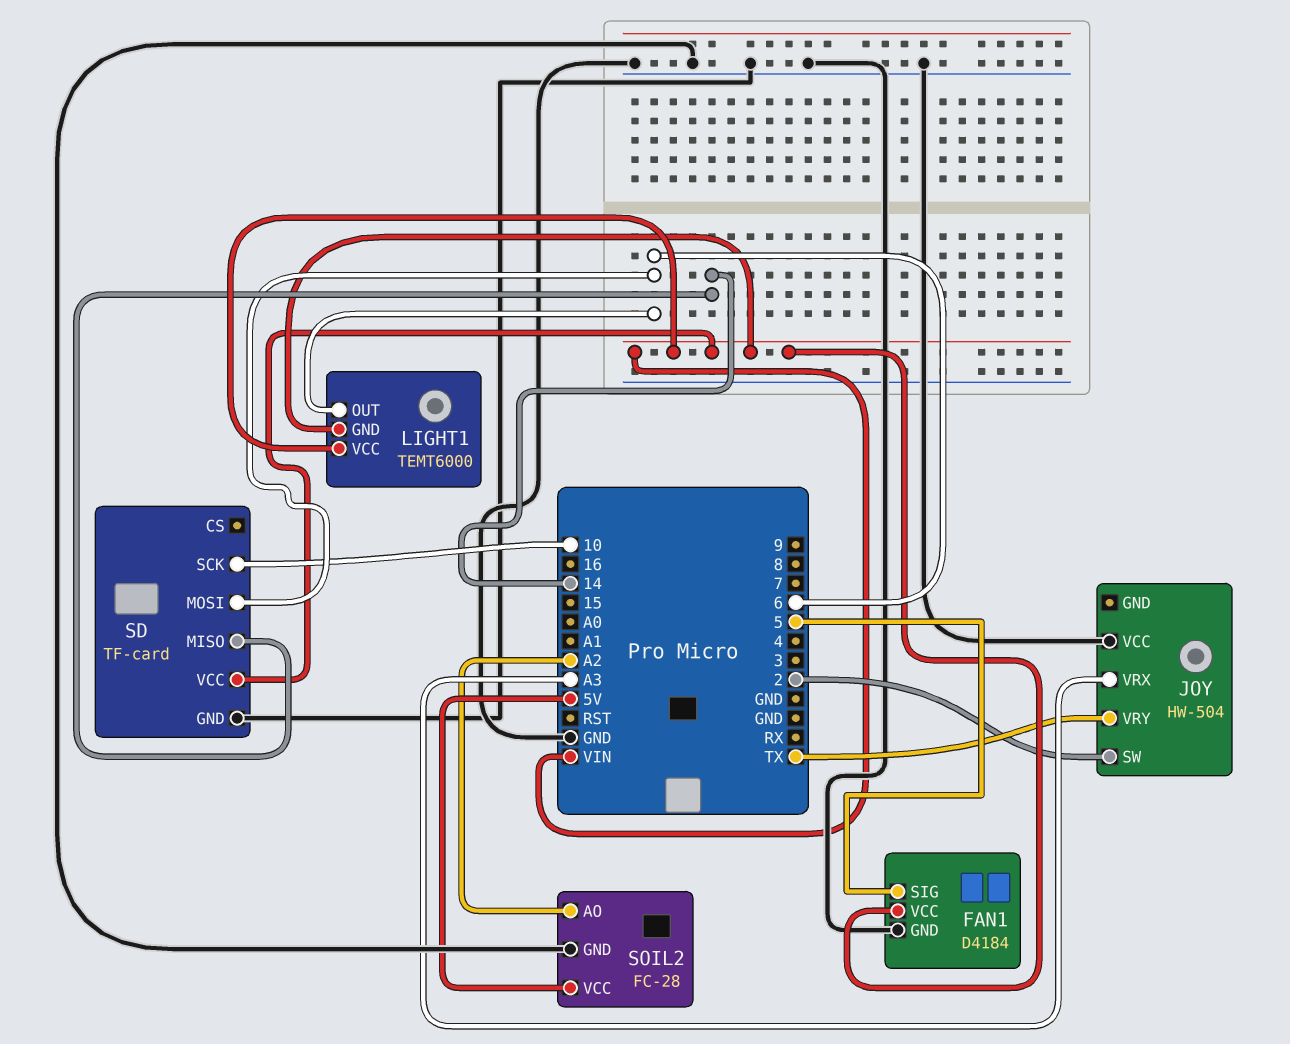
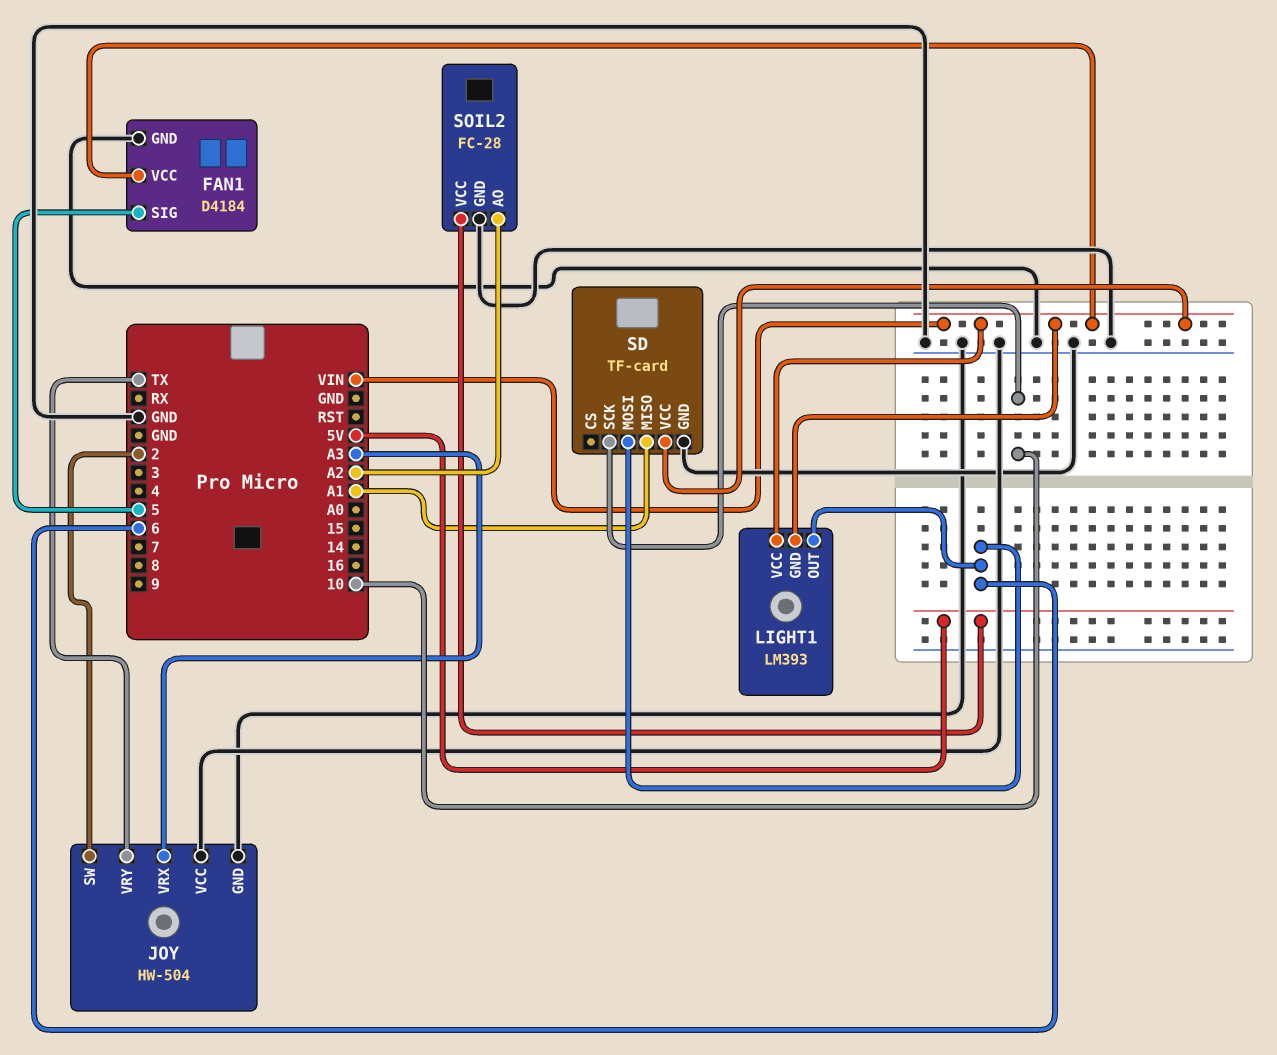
JOY pin GND: none -> GND
LIGHT1: TEMT6000 -> LM393
SD pin MISO: 14 -> A1

